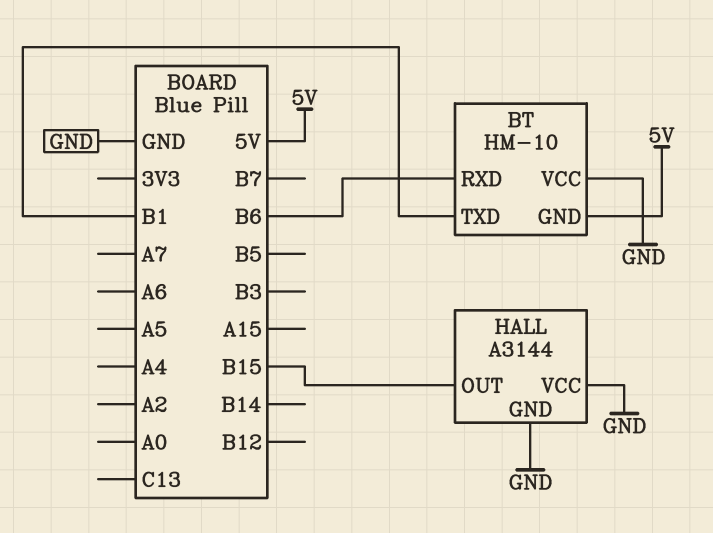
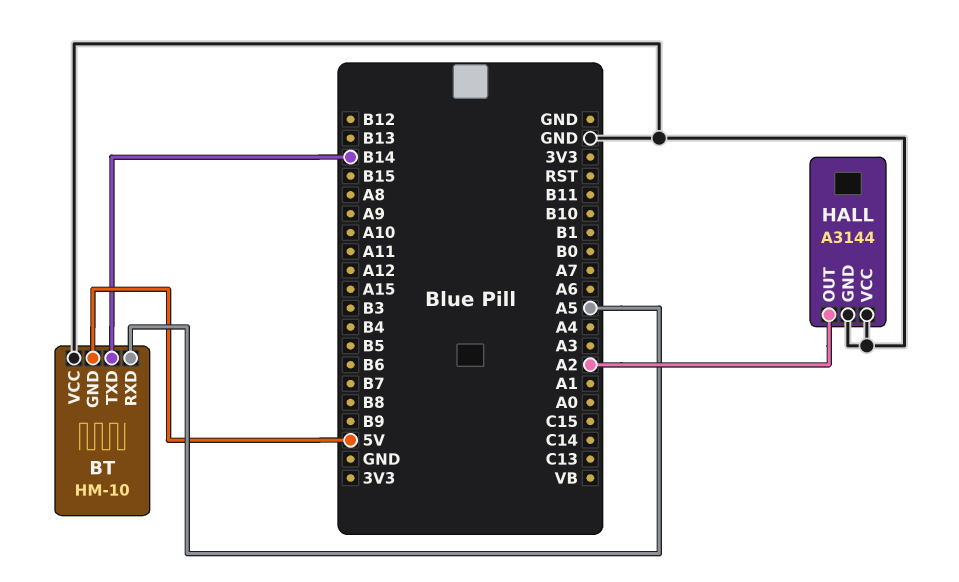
BT pin RXD: B6 -> A5
BT pin TXD: B1 -> B14
HALL pin OUT: B15 -> A2

